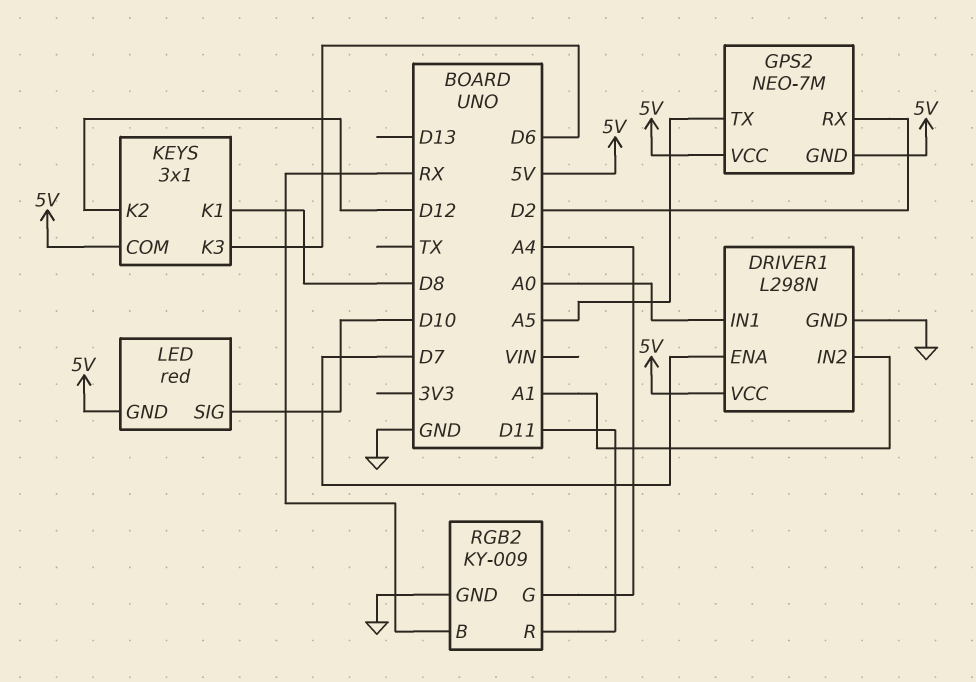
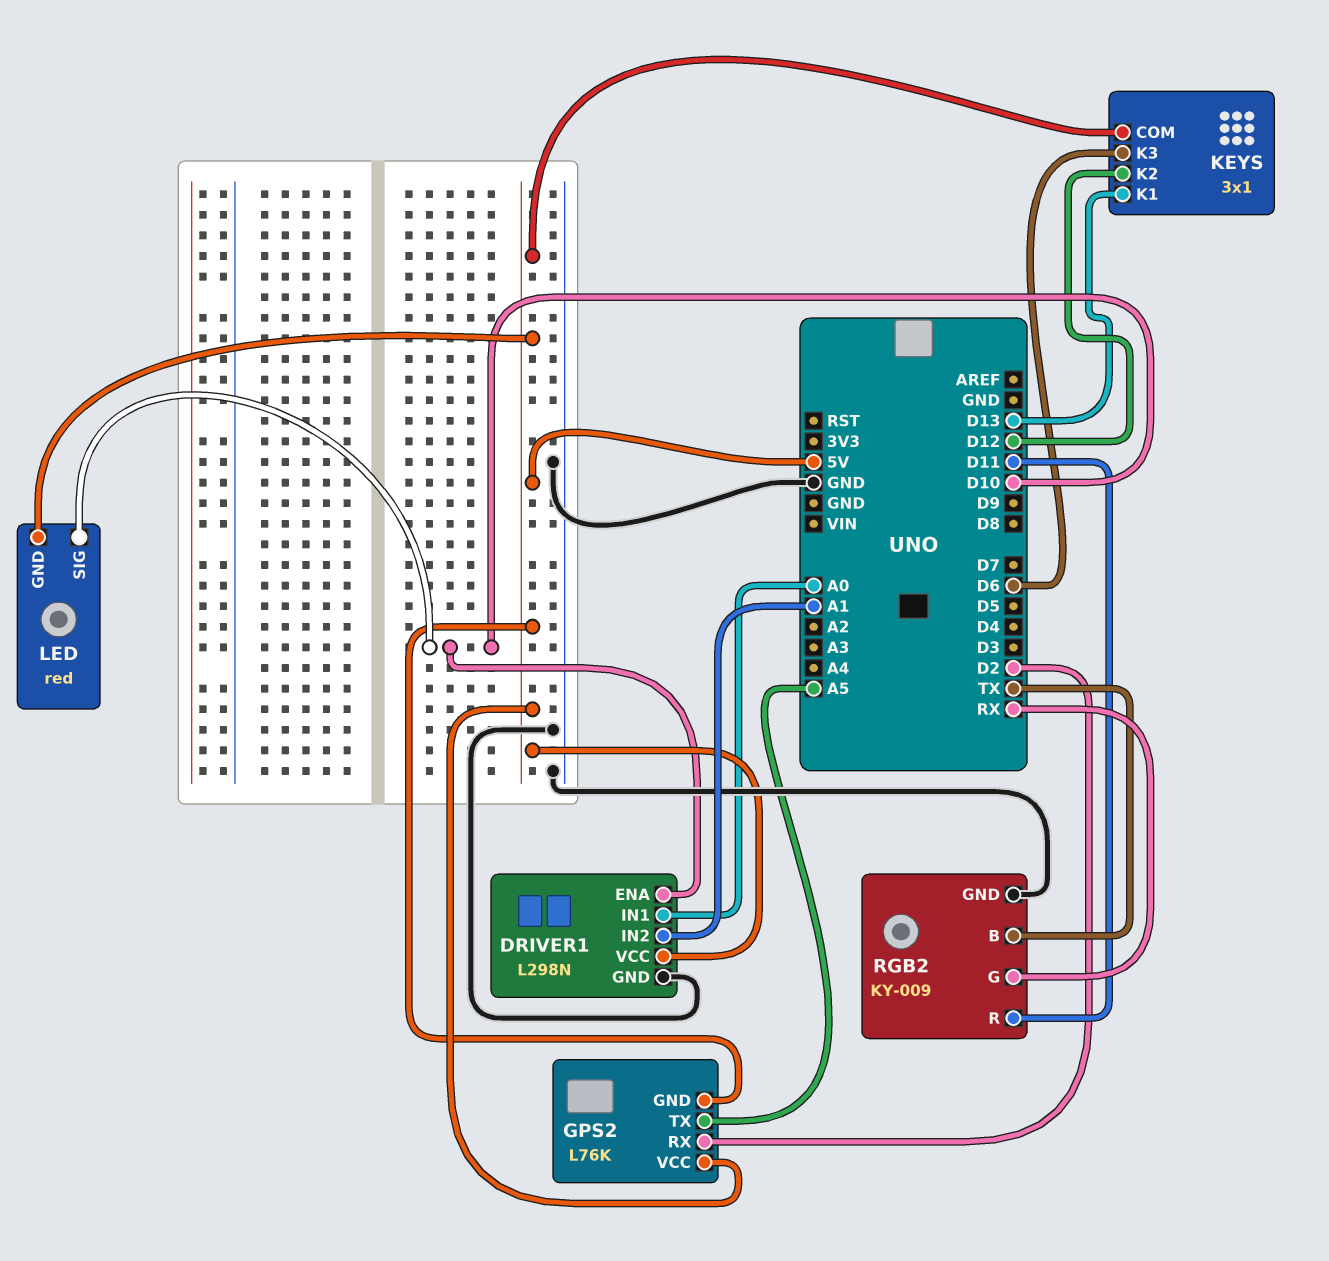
DRIVER1 pin ENA: D7 -> D10
GPS2: NEO-7M -> L76K
KEYS pin K1: D8 -> D13
RGB2 pin B: RX -> TX
RGB2 pin G: A4 -> RX

